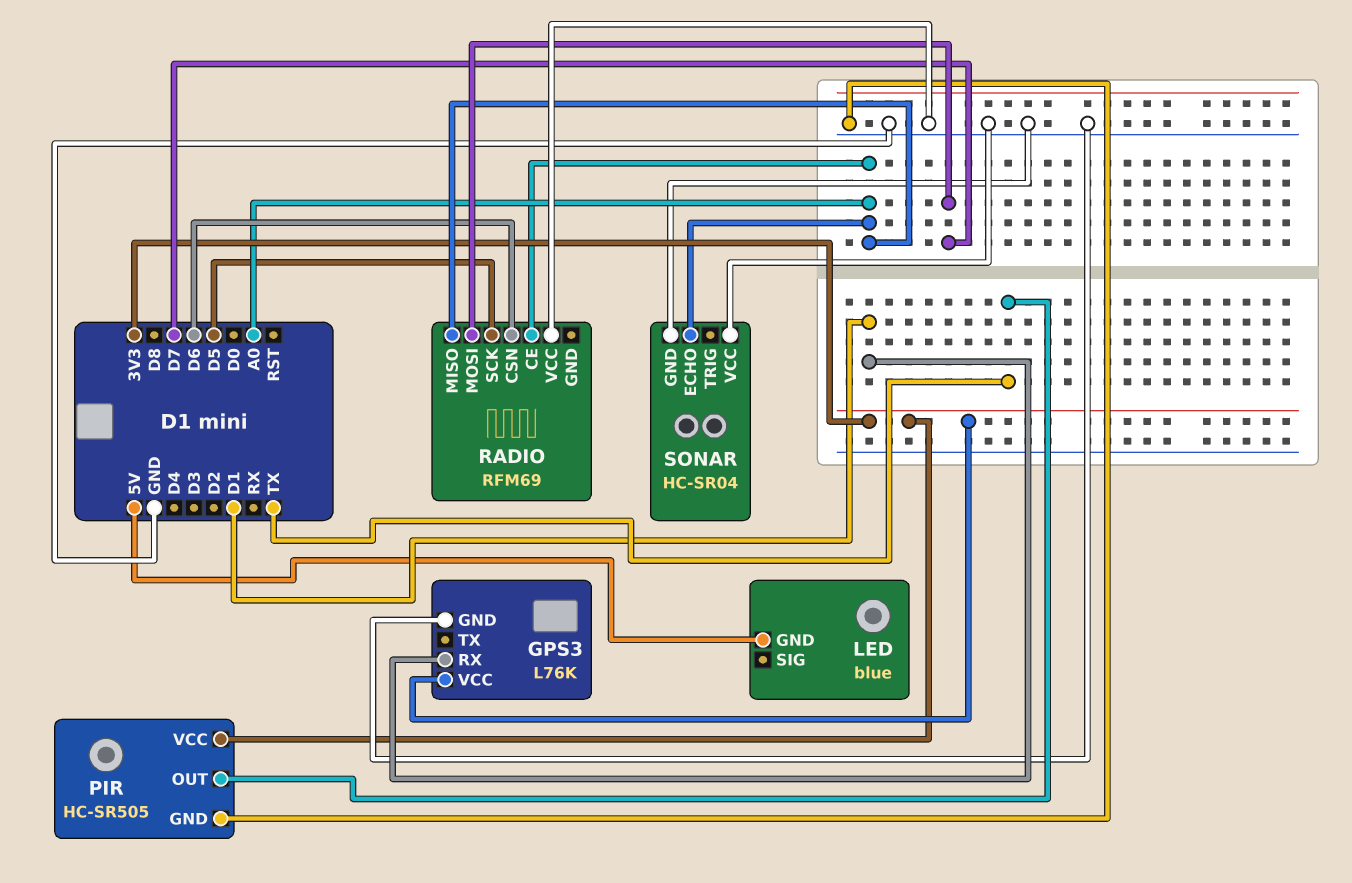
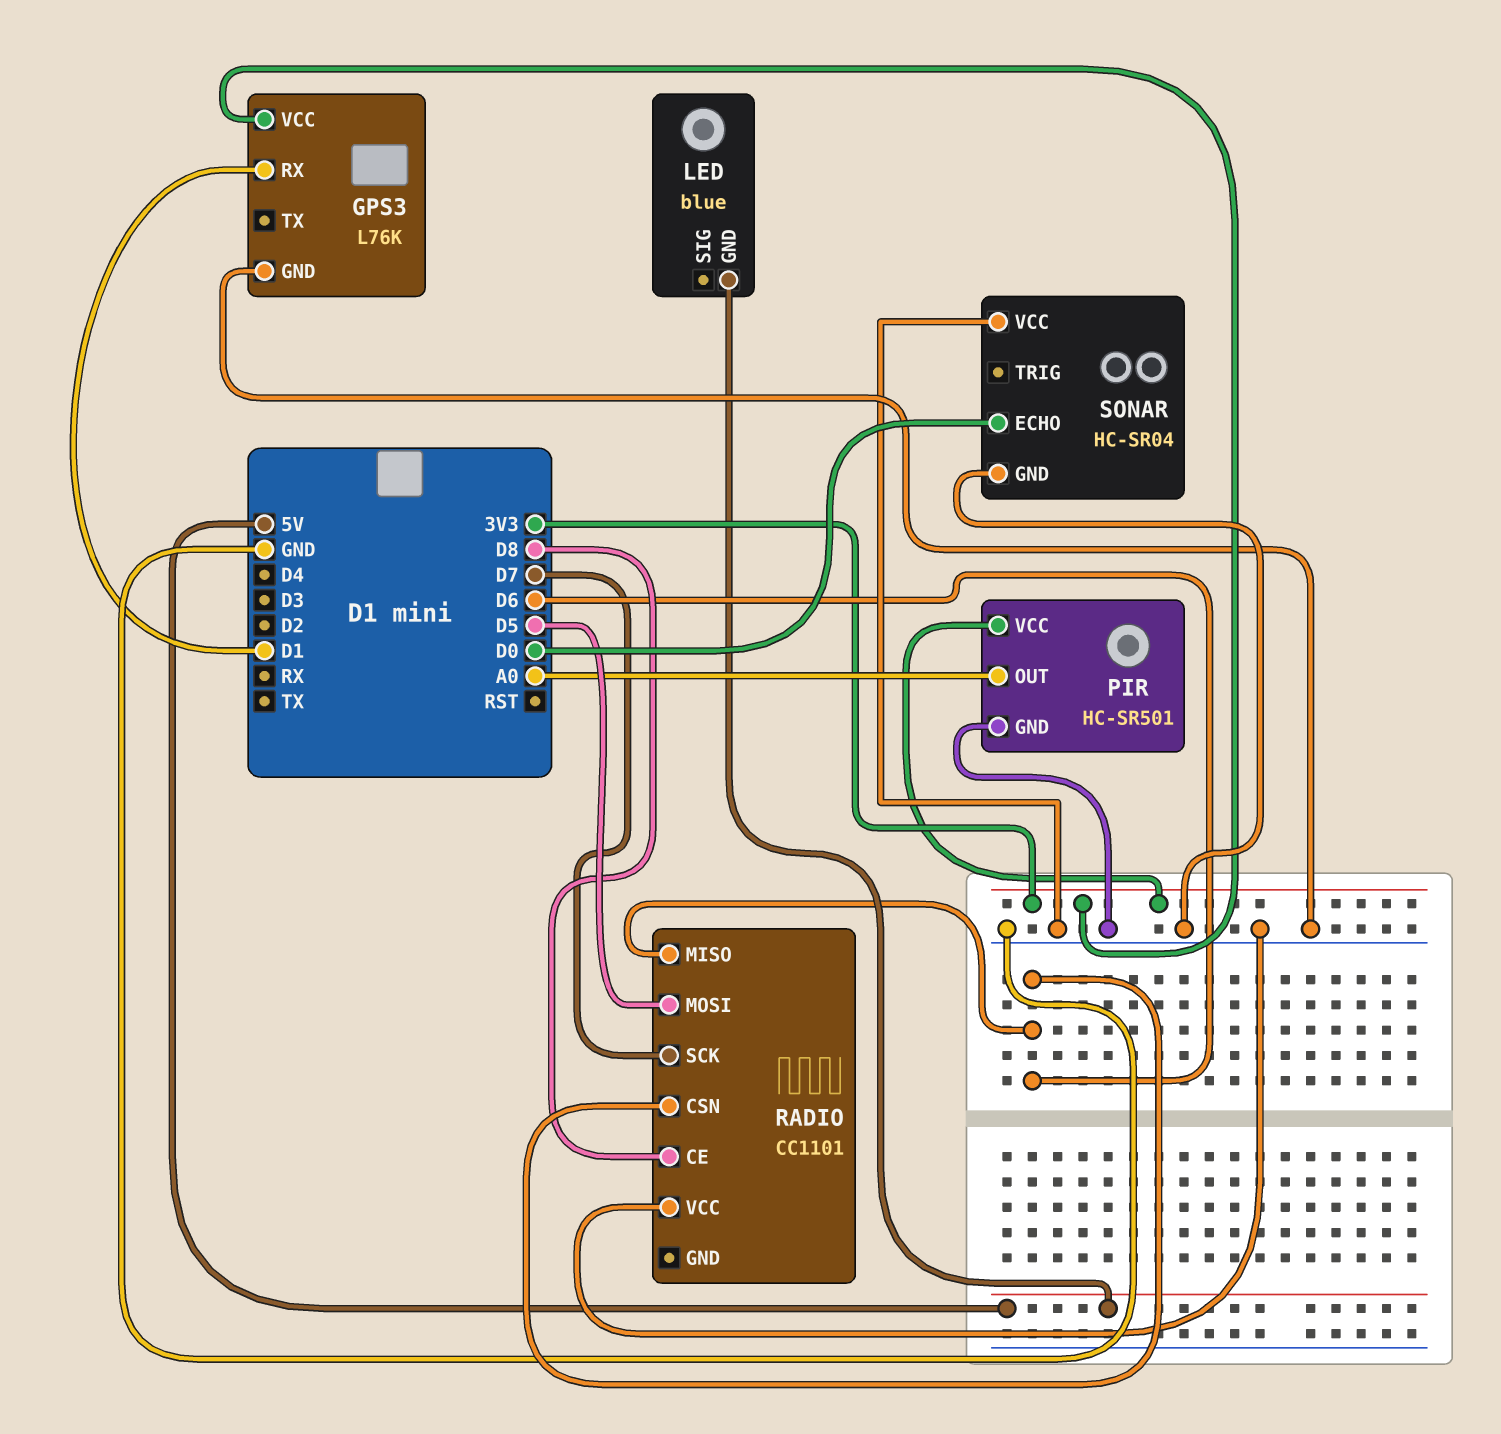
PIR: HC-SR505 -> HC-SR501
PIR pin OUT: TX -> A0
RADIO: RFM69 -> CC1101
RADIO pin CE: A0 -> D8
RADIO pin MISO: A0 -> D6
RADIO pin MOSI: D7 -> D5
RADIO pin SCK: D5 -> D7
SONAR pin ECHO: A0 -> D0

